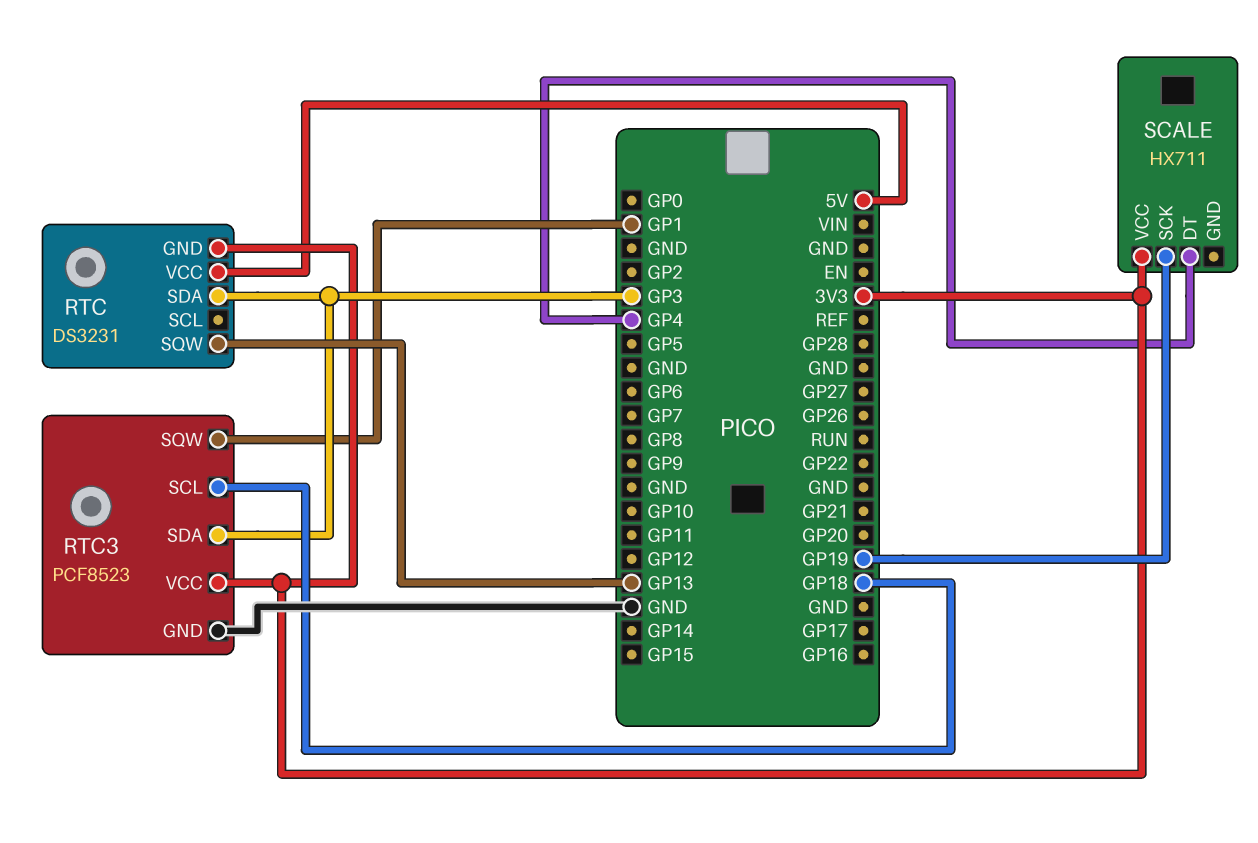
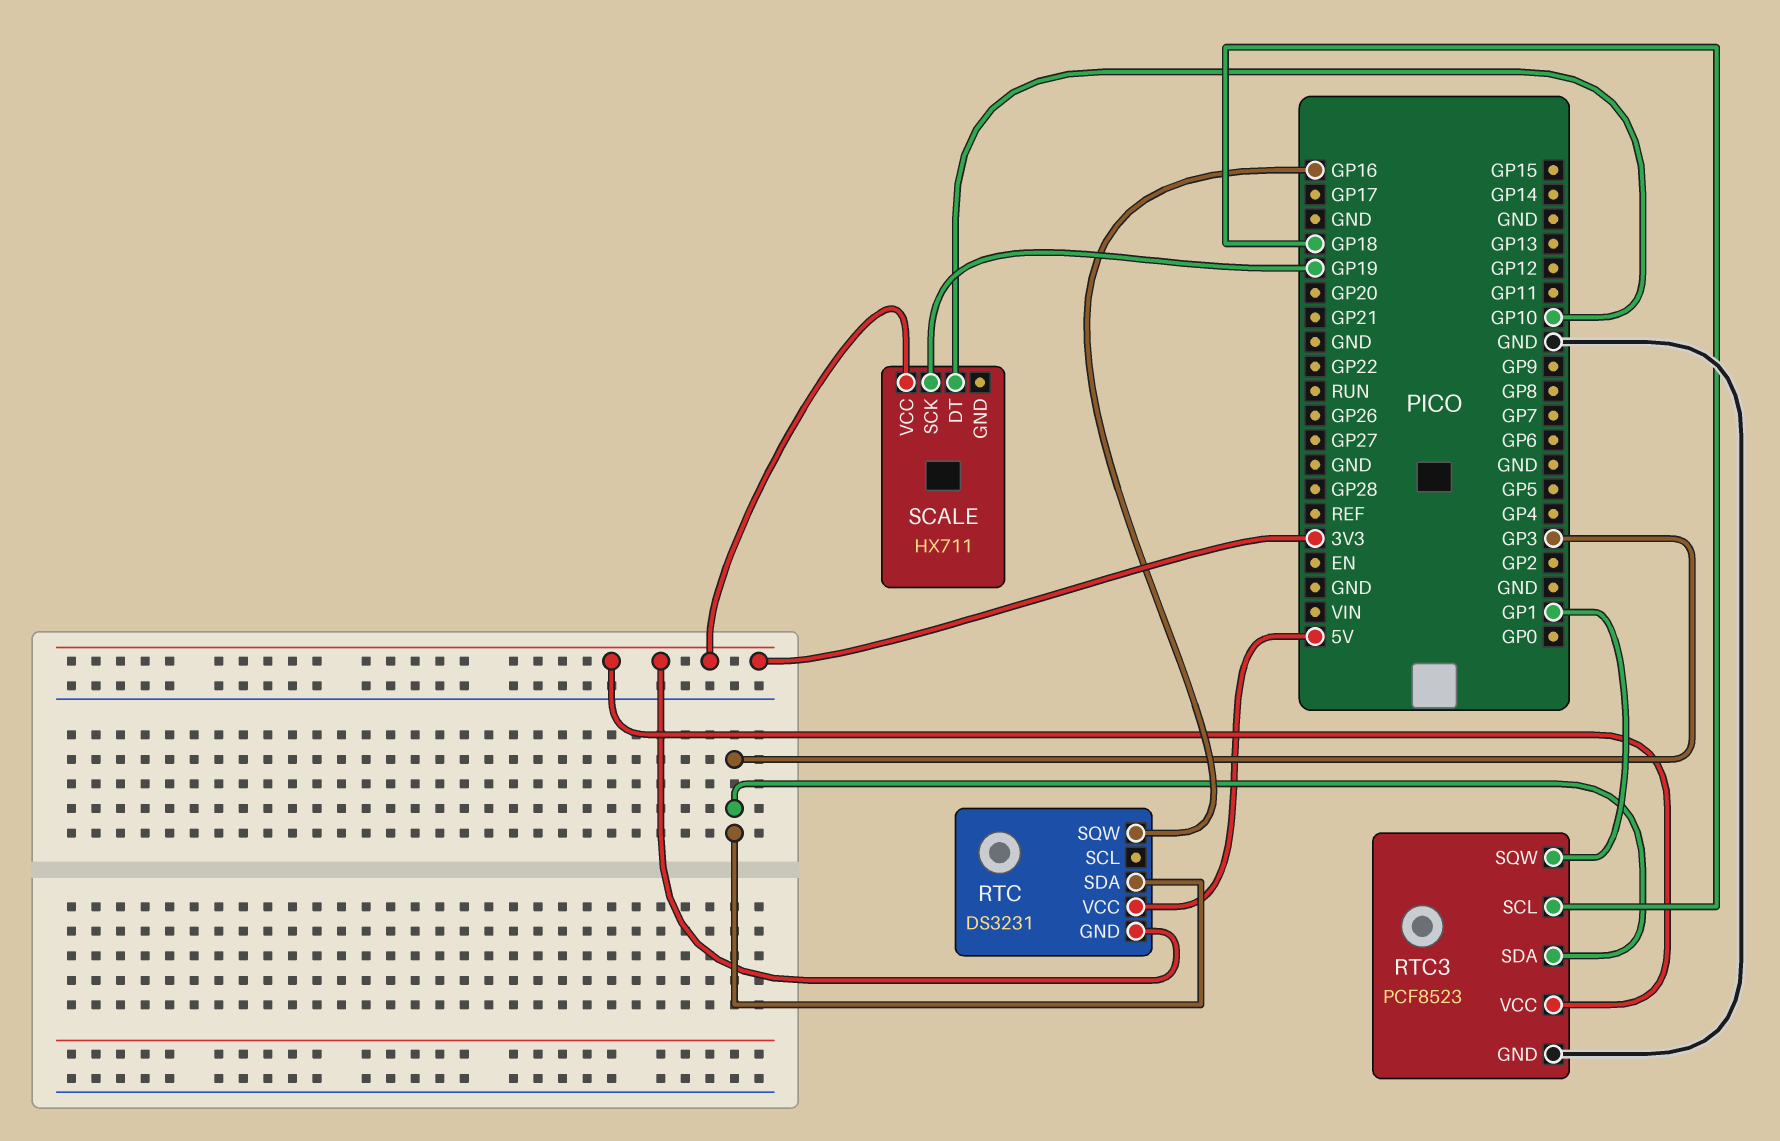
RTC pin SQW: GP13 -> GP16
SCALE pin DT: GP4 -> GP10

